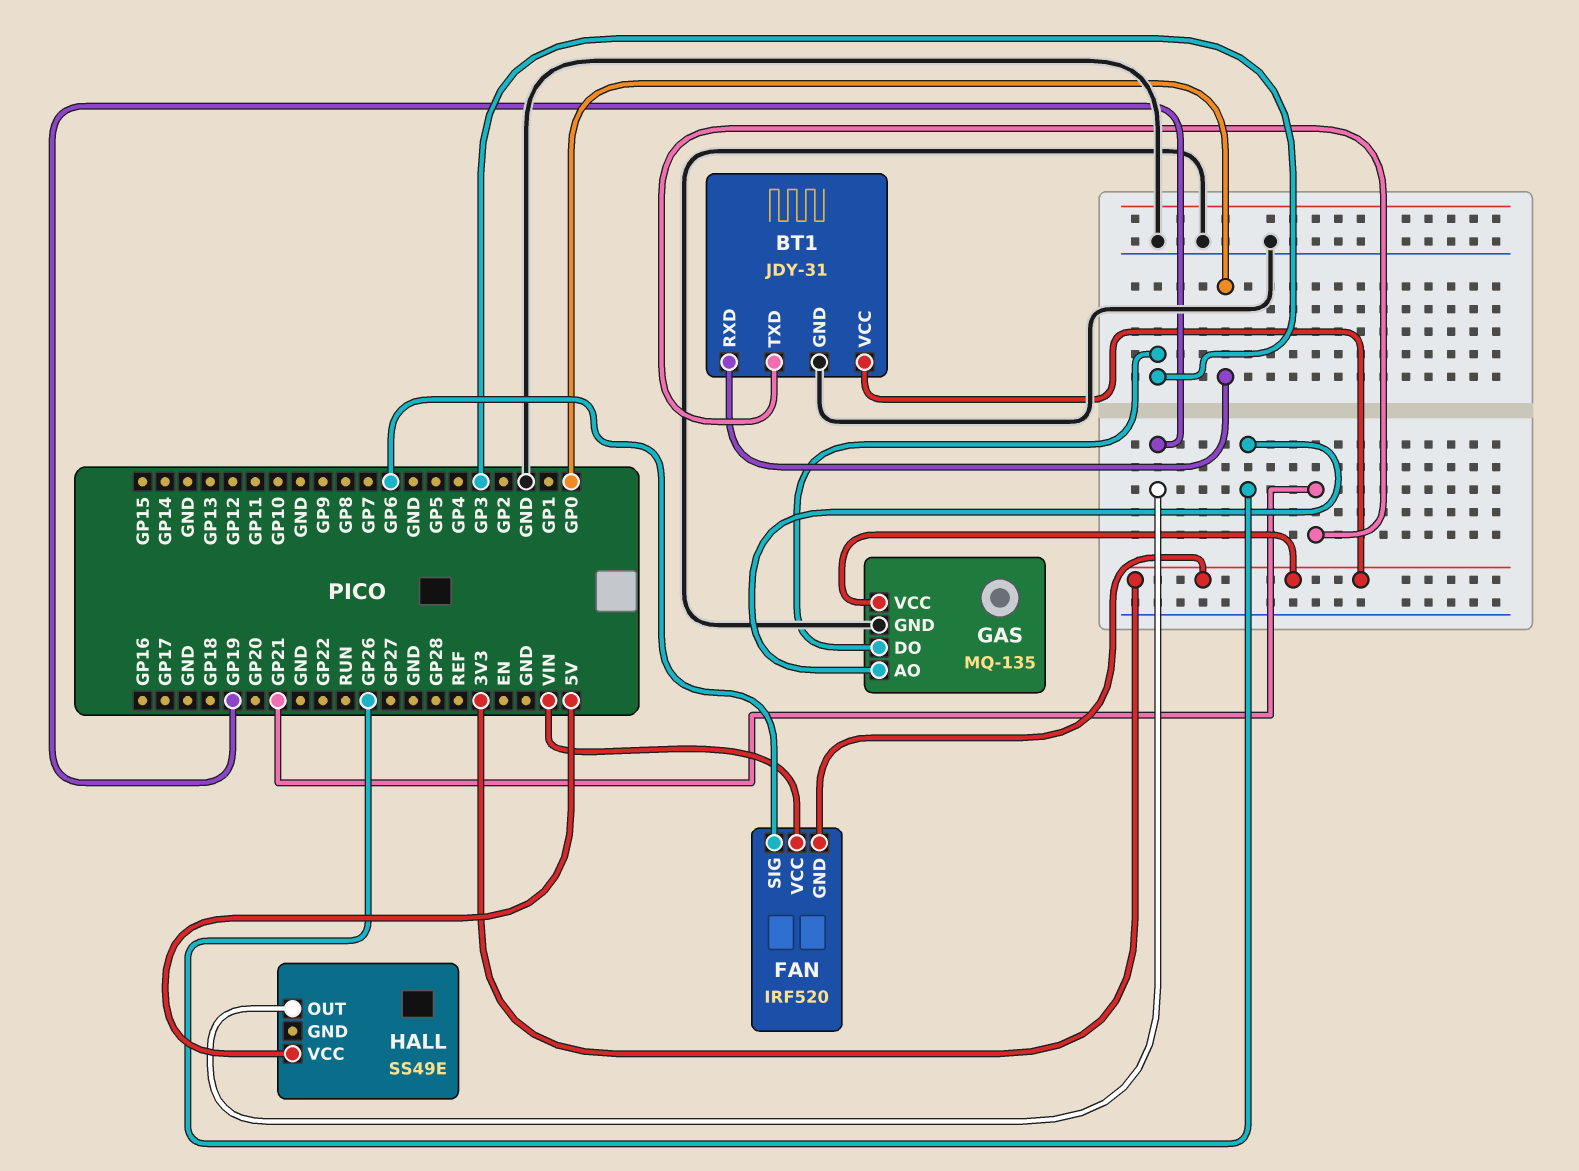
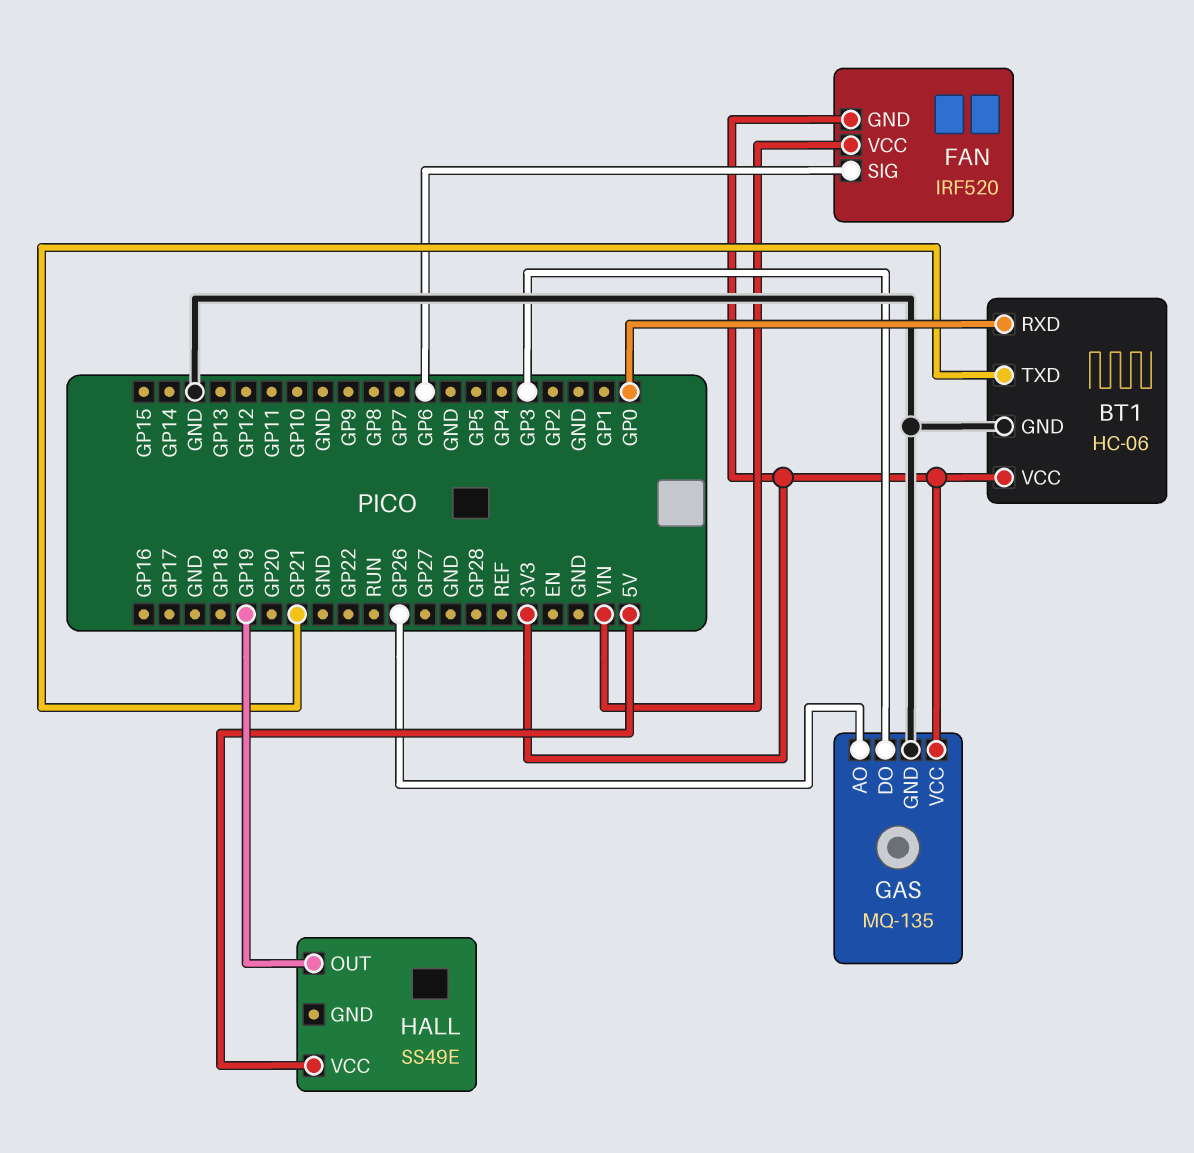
BT1: JDY-31 -> HC-06

